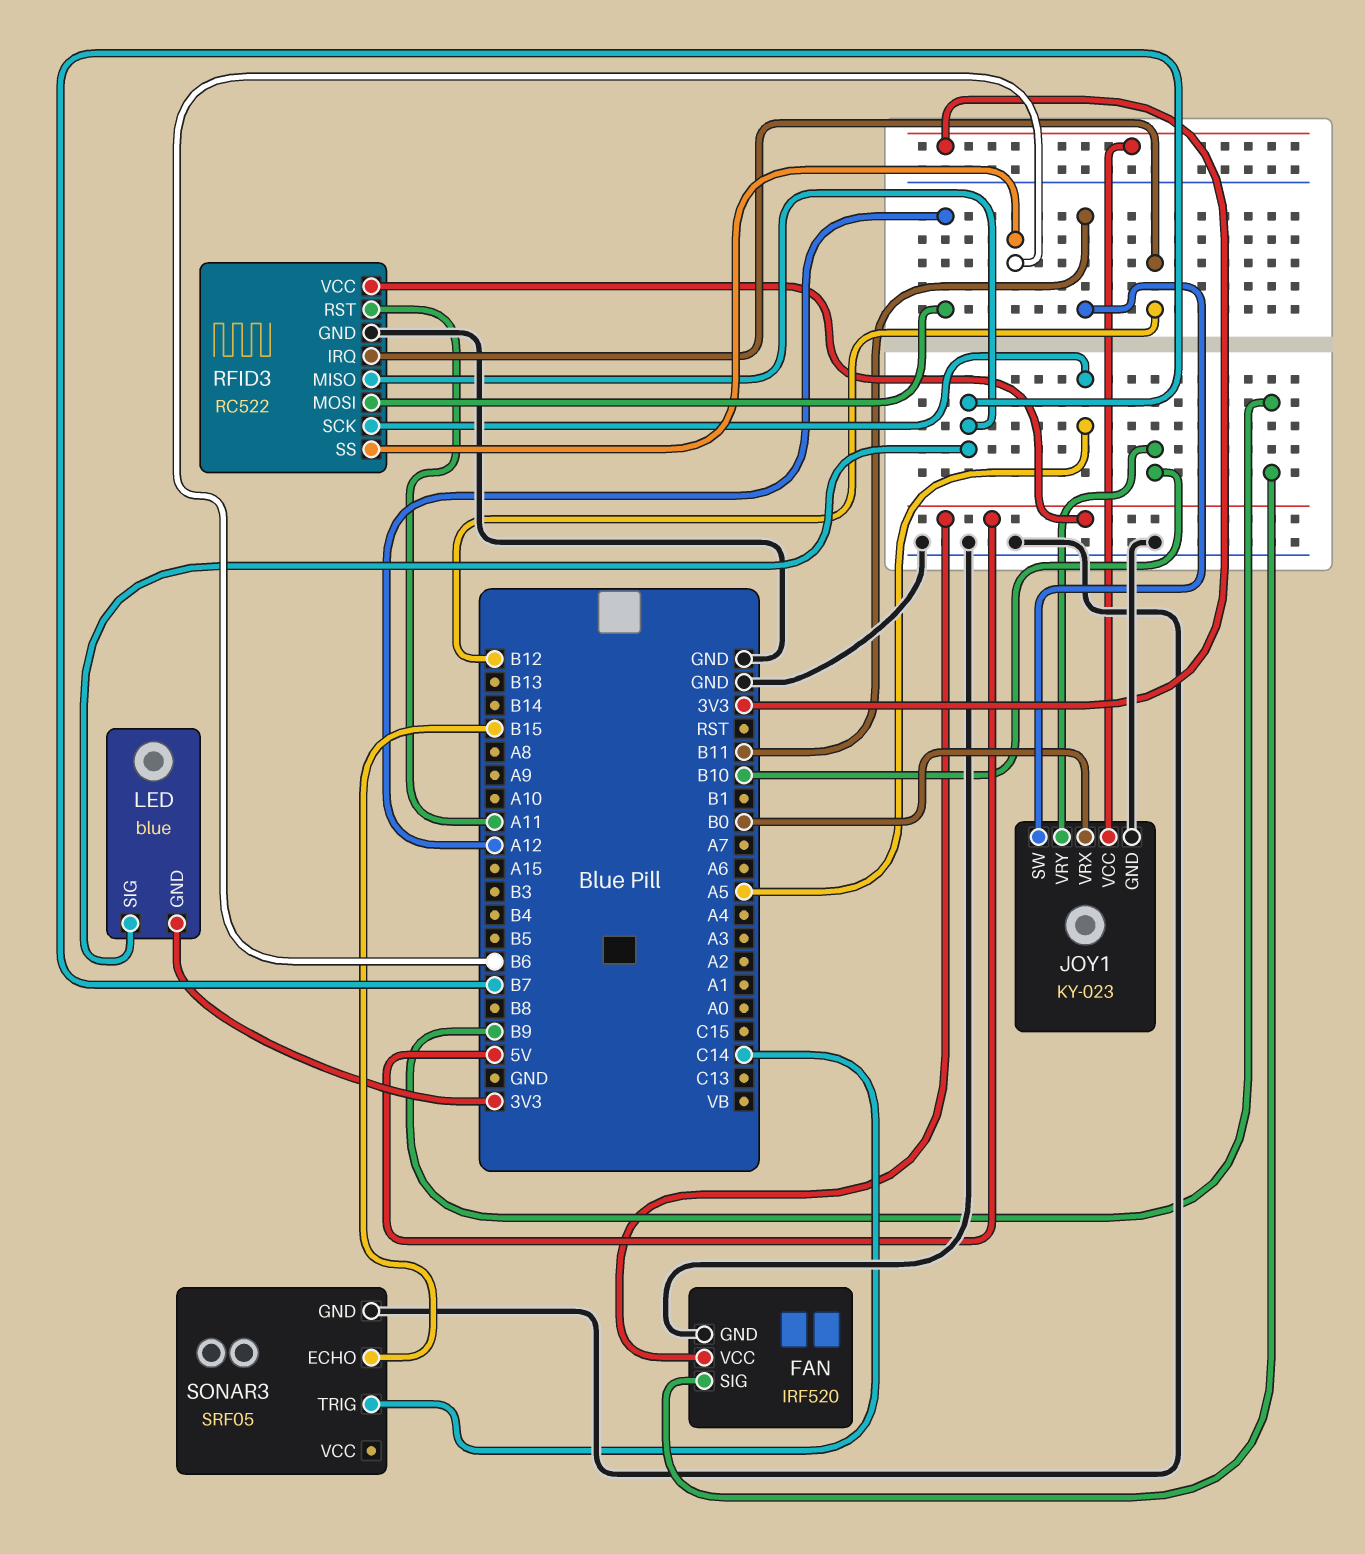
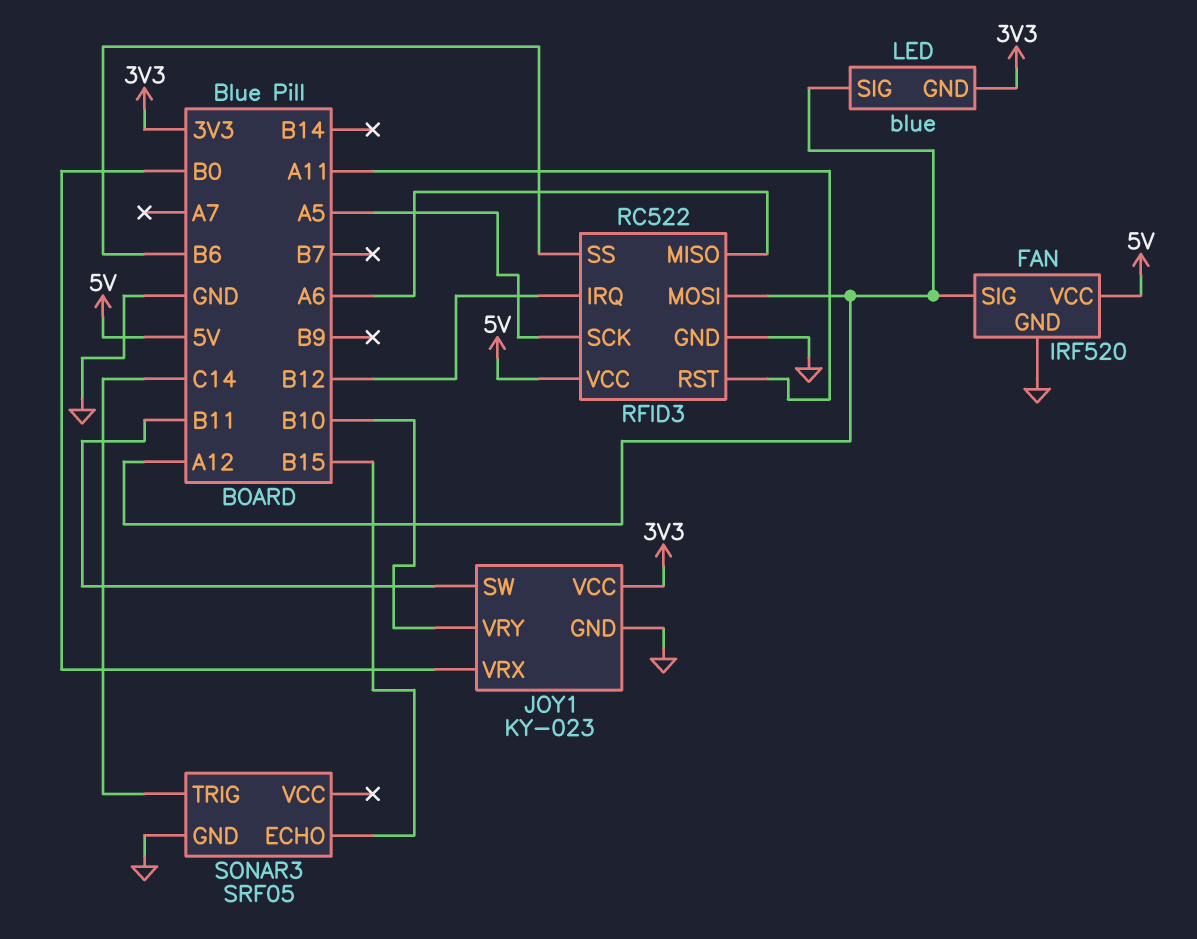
FAN pin SIG: B9 -> A12
LED pin SIG: B7 -> A12
RFID3 pin MISO: B7 -> A6

